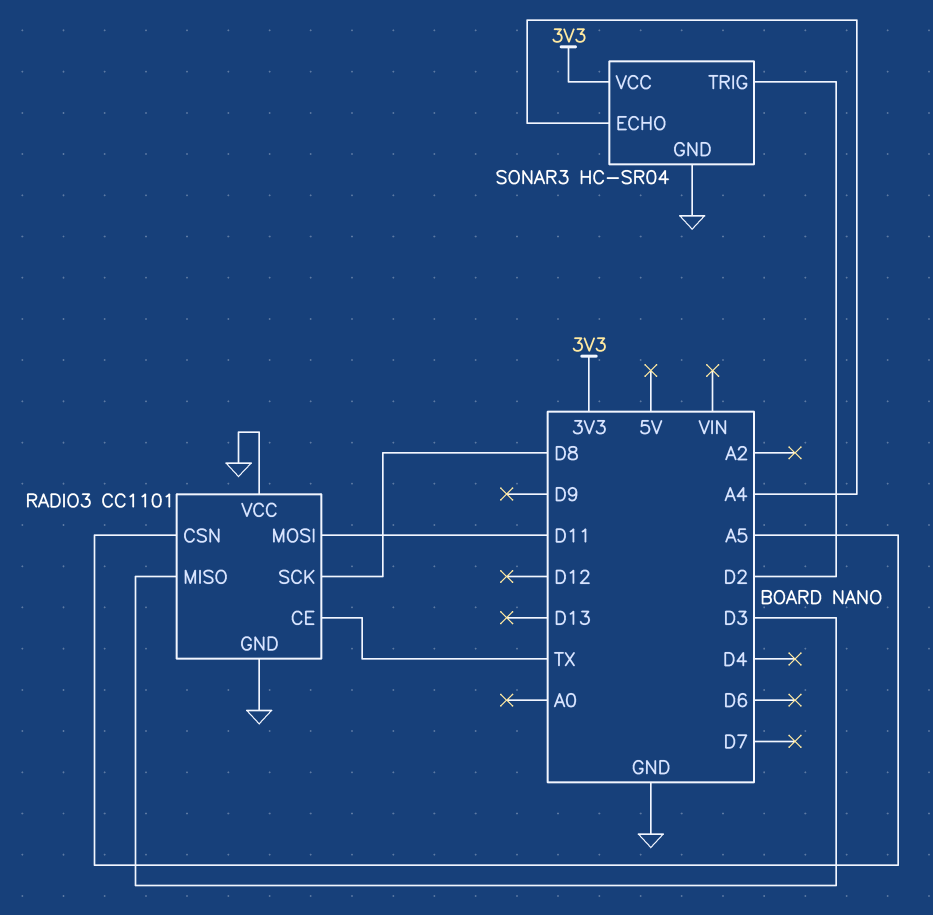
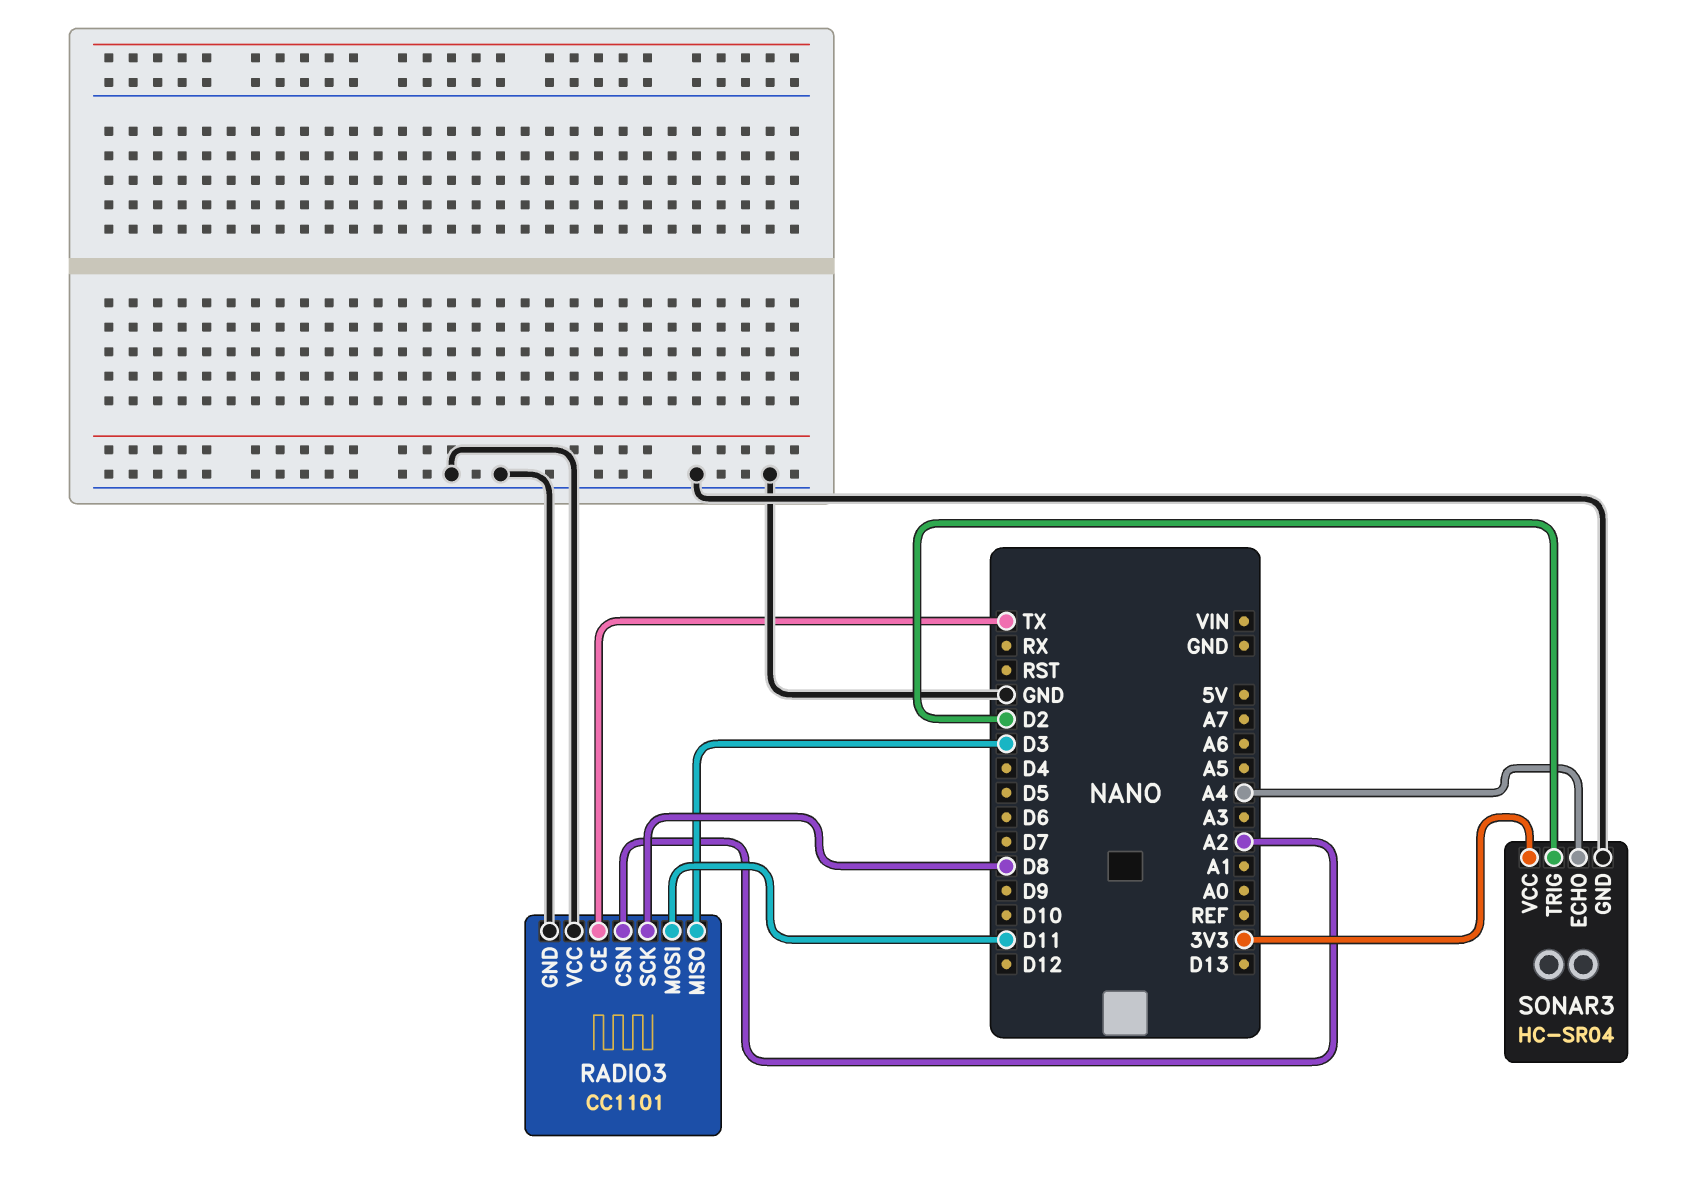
RADIO3 pin CSN: A5 -> A2

